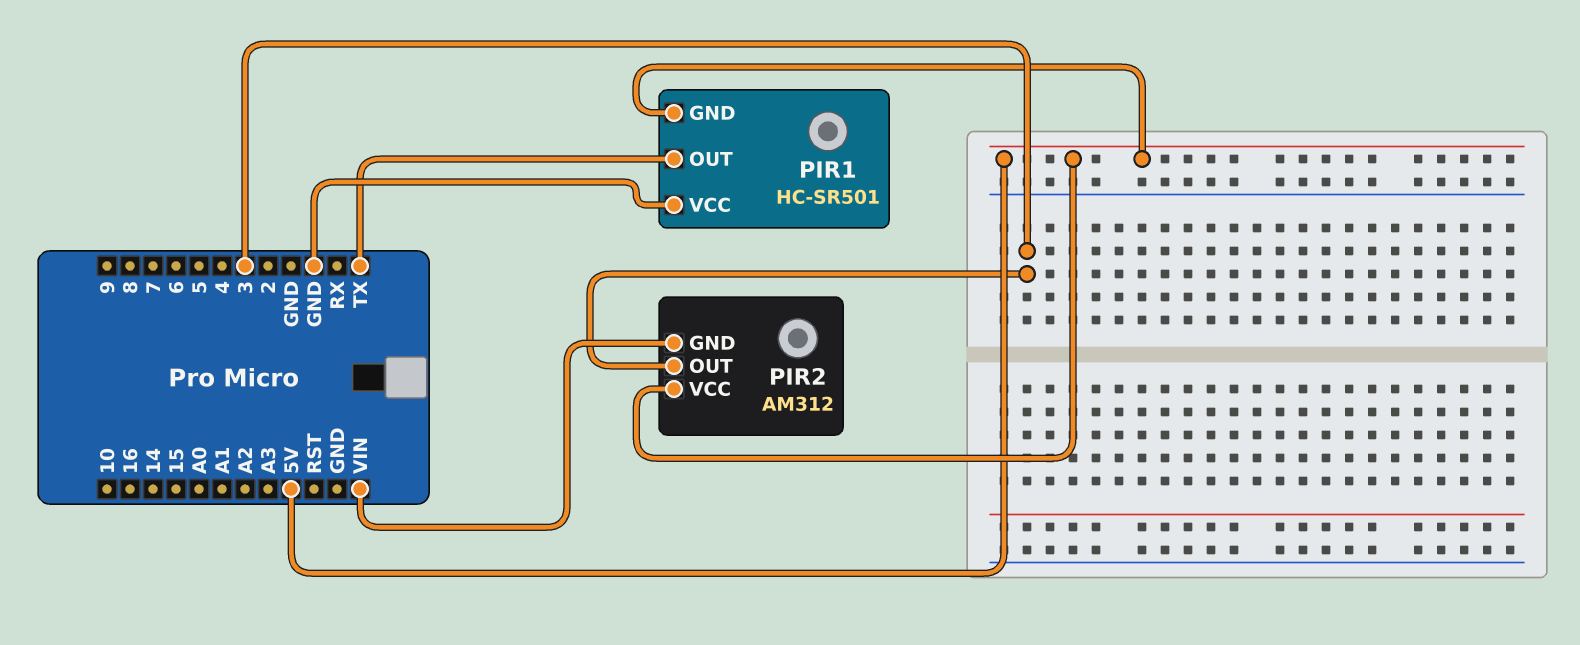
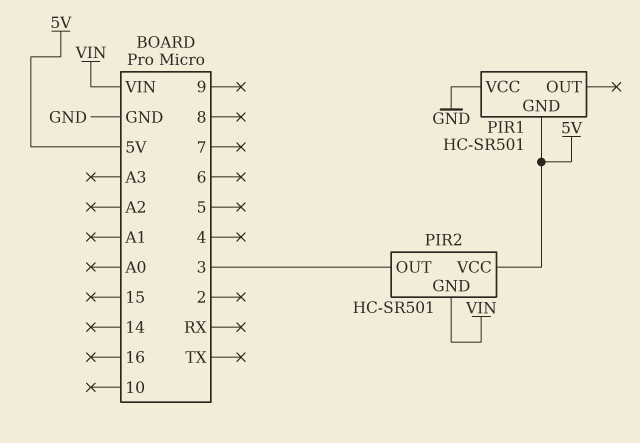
PIR1 pin OUT: TX -> none
PIR2: AM312 -> HC-SR501

